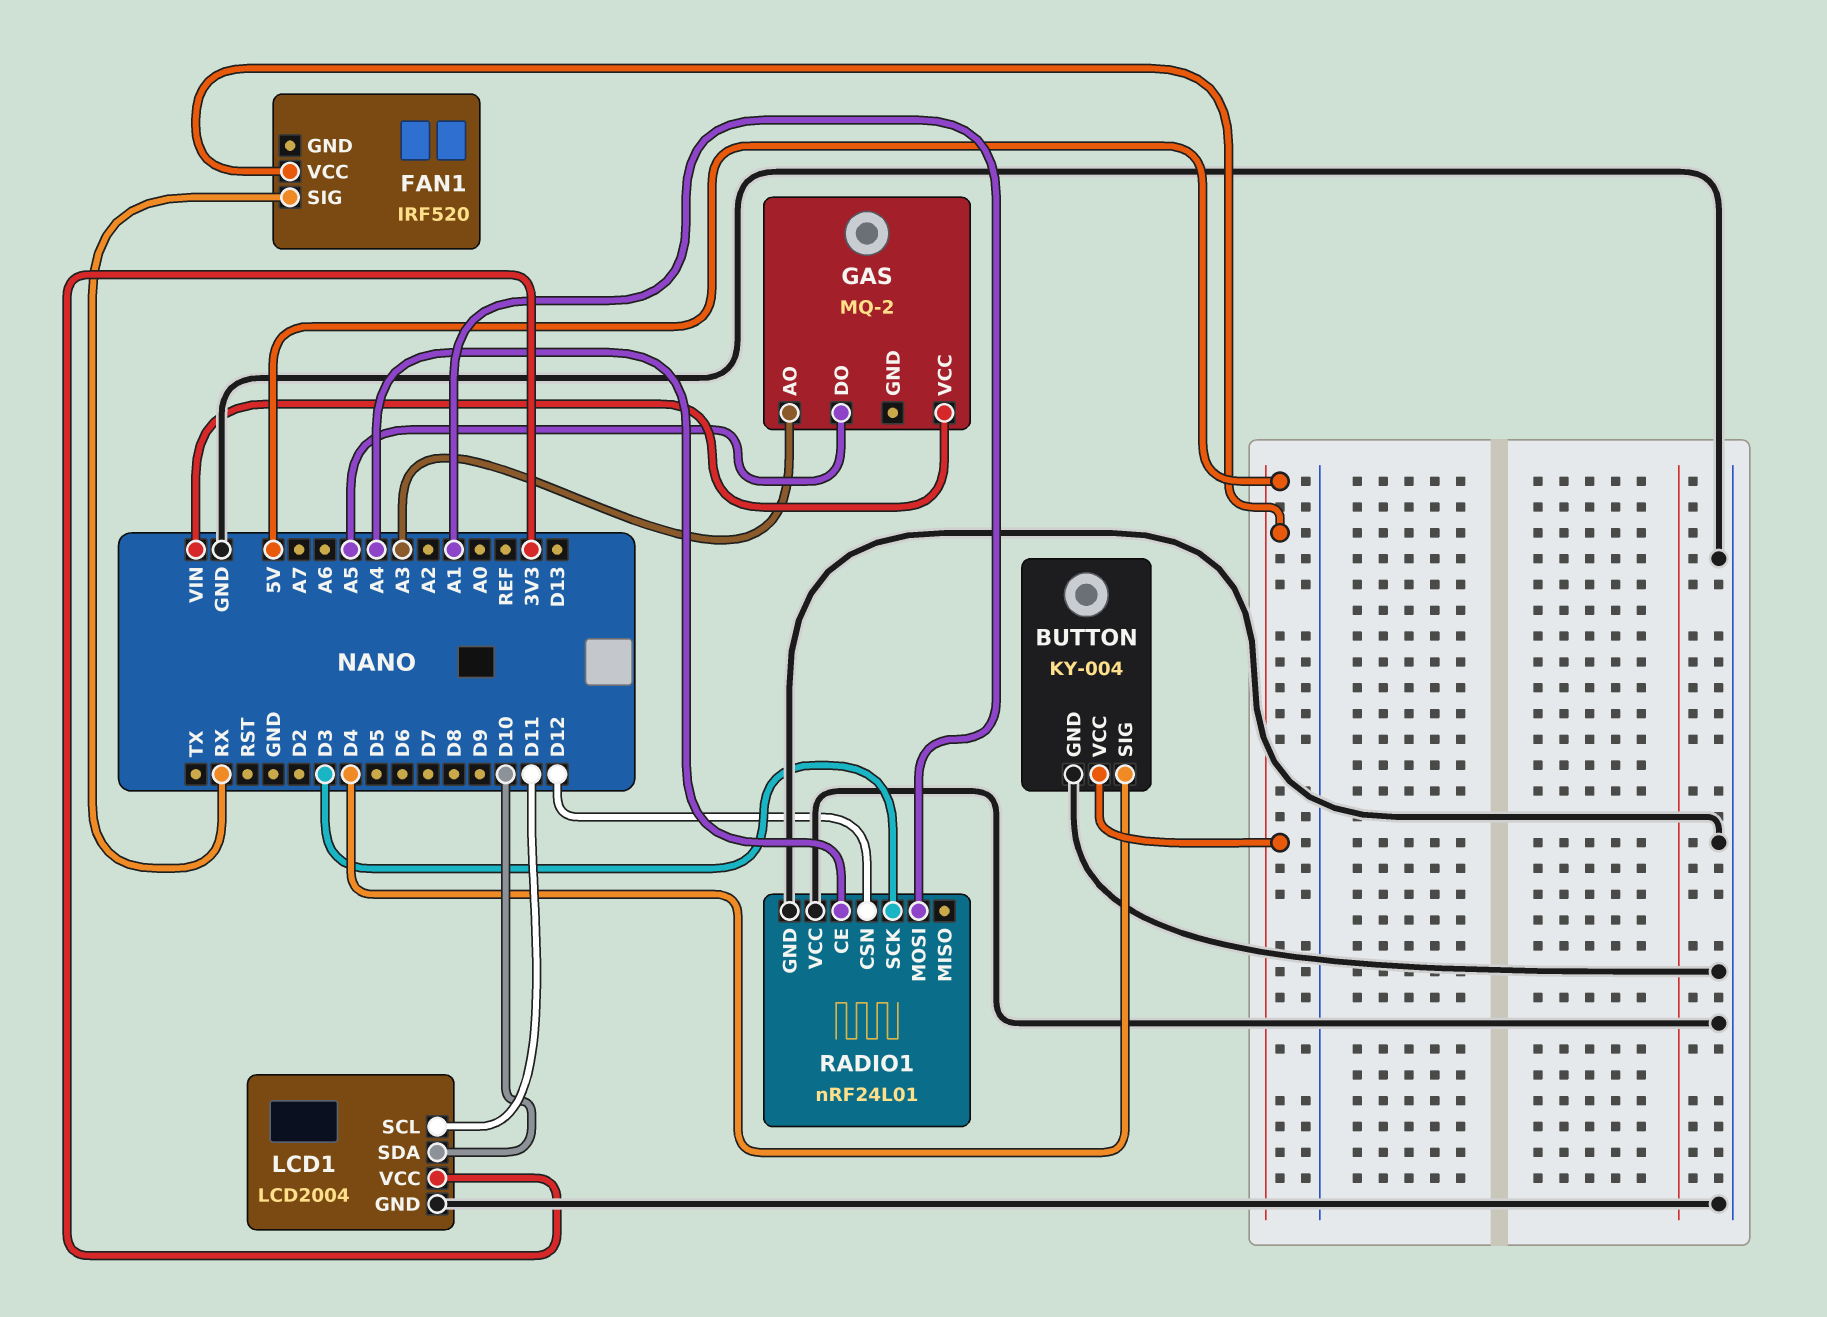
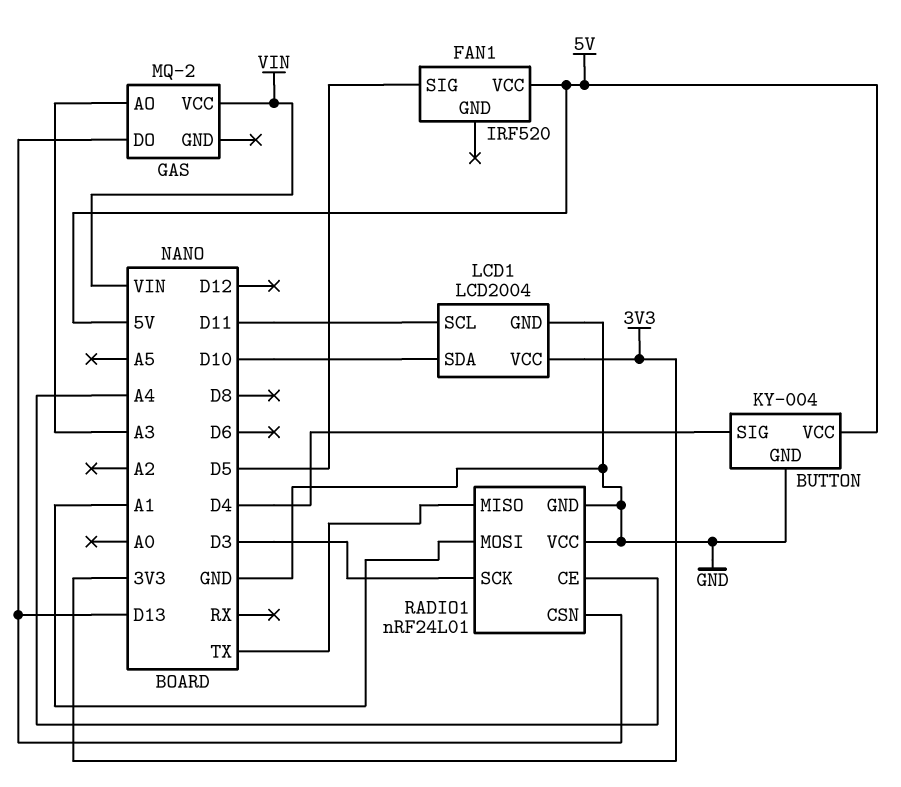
FAN1 pin SIG: RX -> D5
GAS pin DO: A5 -> D13
RADIO1 pin CSN: D12 -> D13
RADIO1 pin MISO: none -> TX

